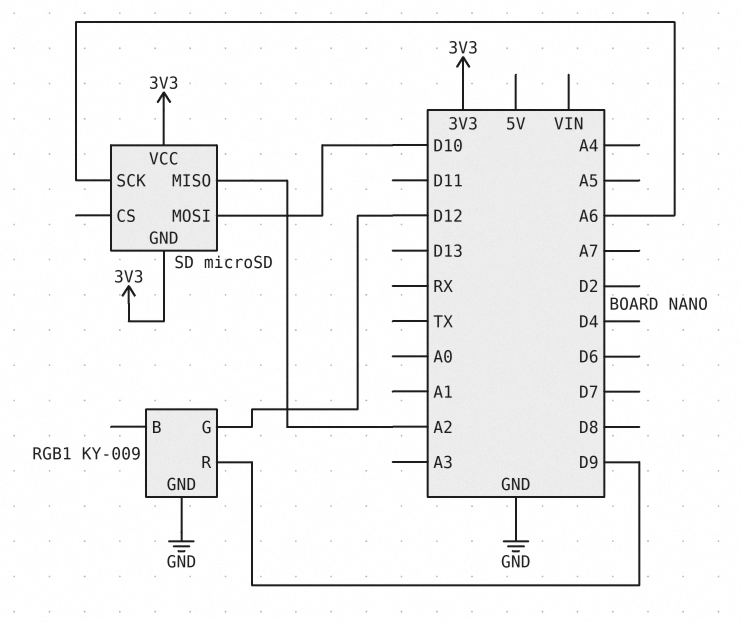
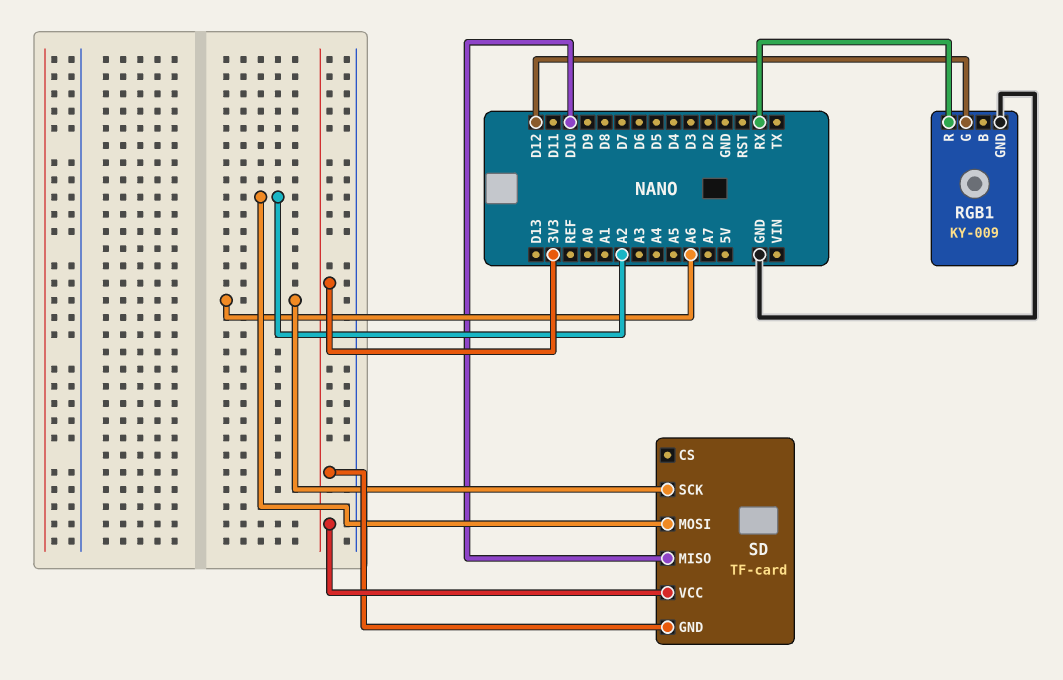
RGB1 pin R: D9 -> RX
SD: microSD -> TF-card
SD pin MISO: A2 -> D10
SD pin MOSI: D10 -> A2

